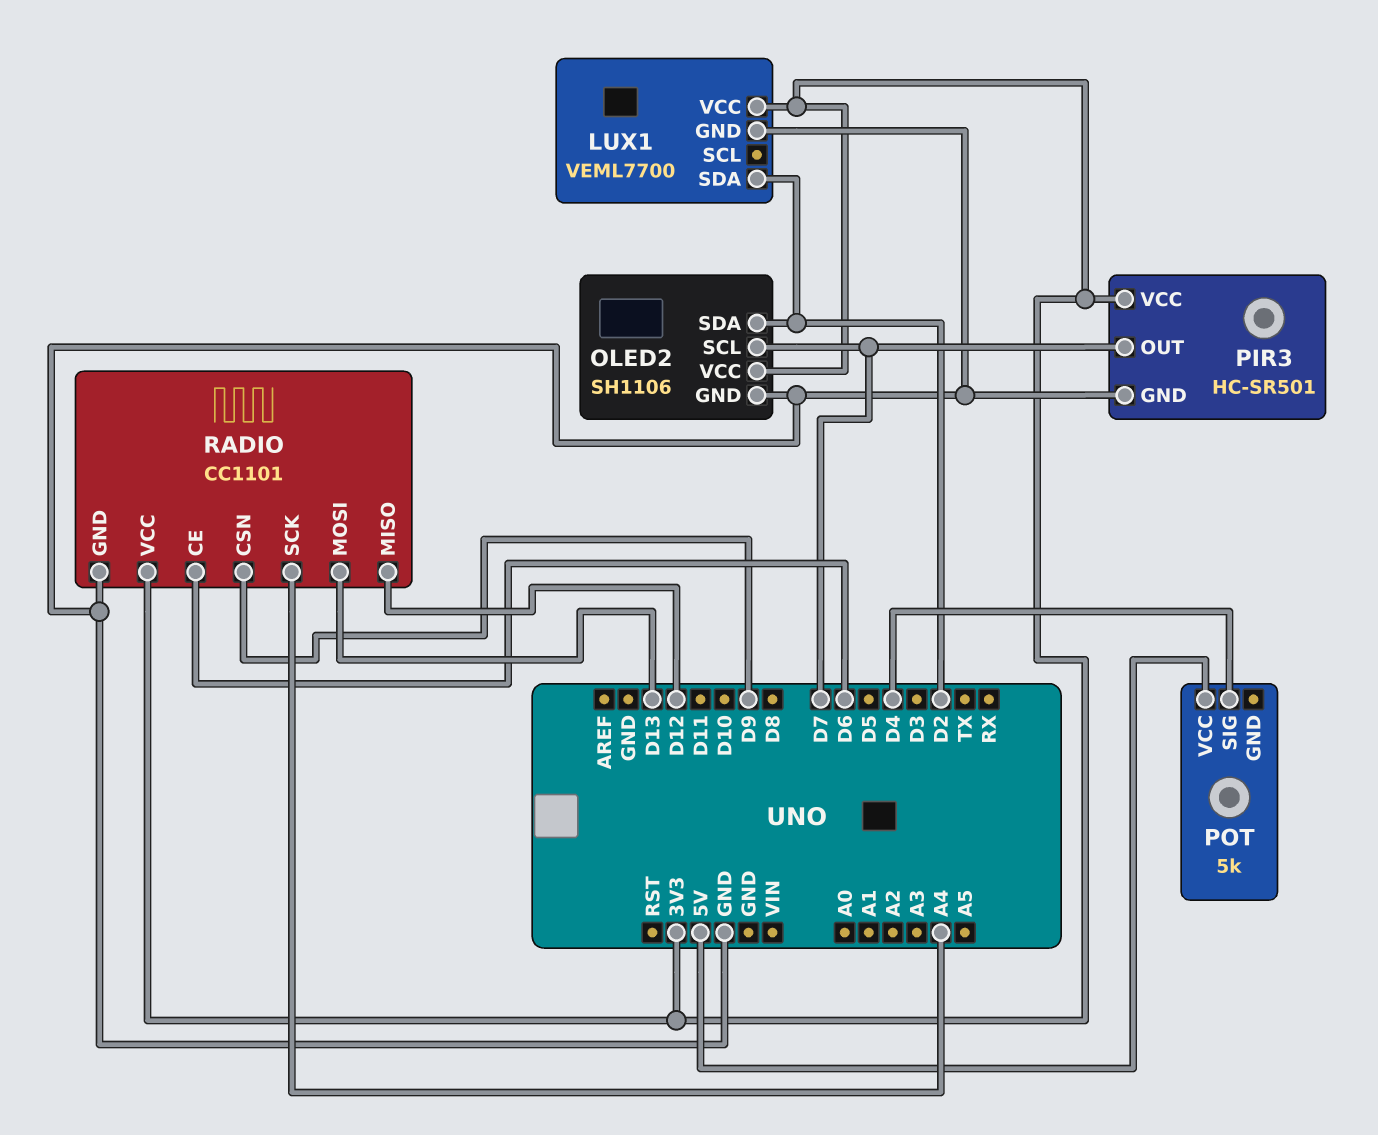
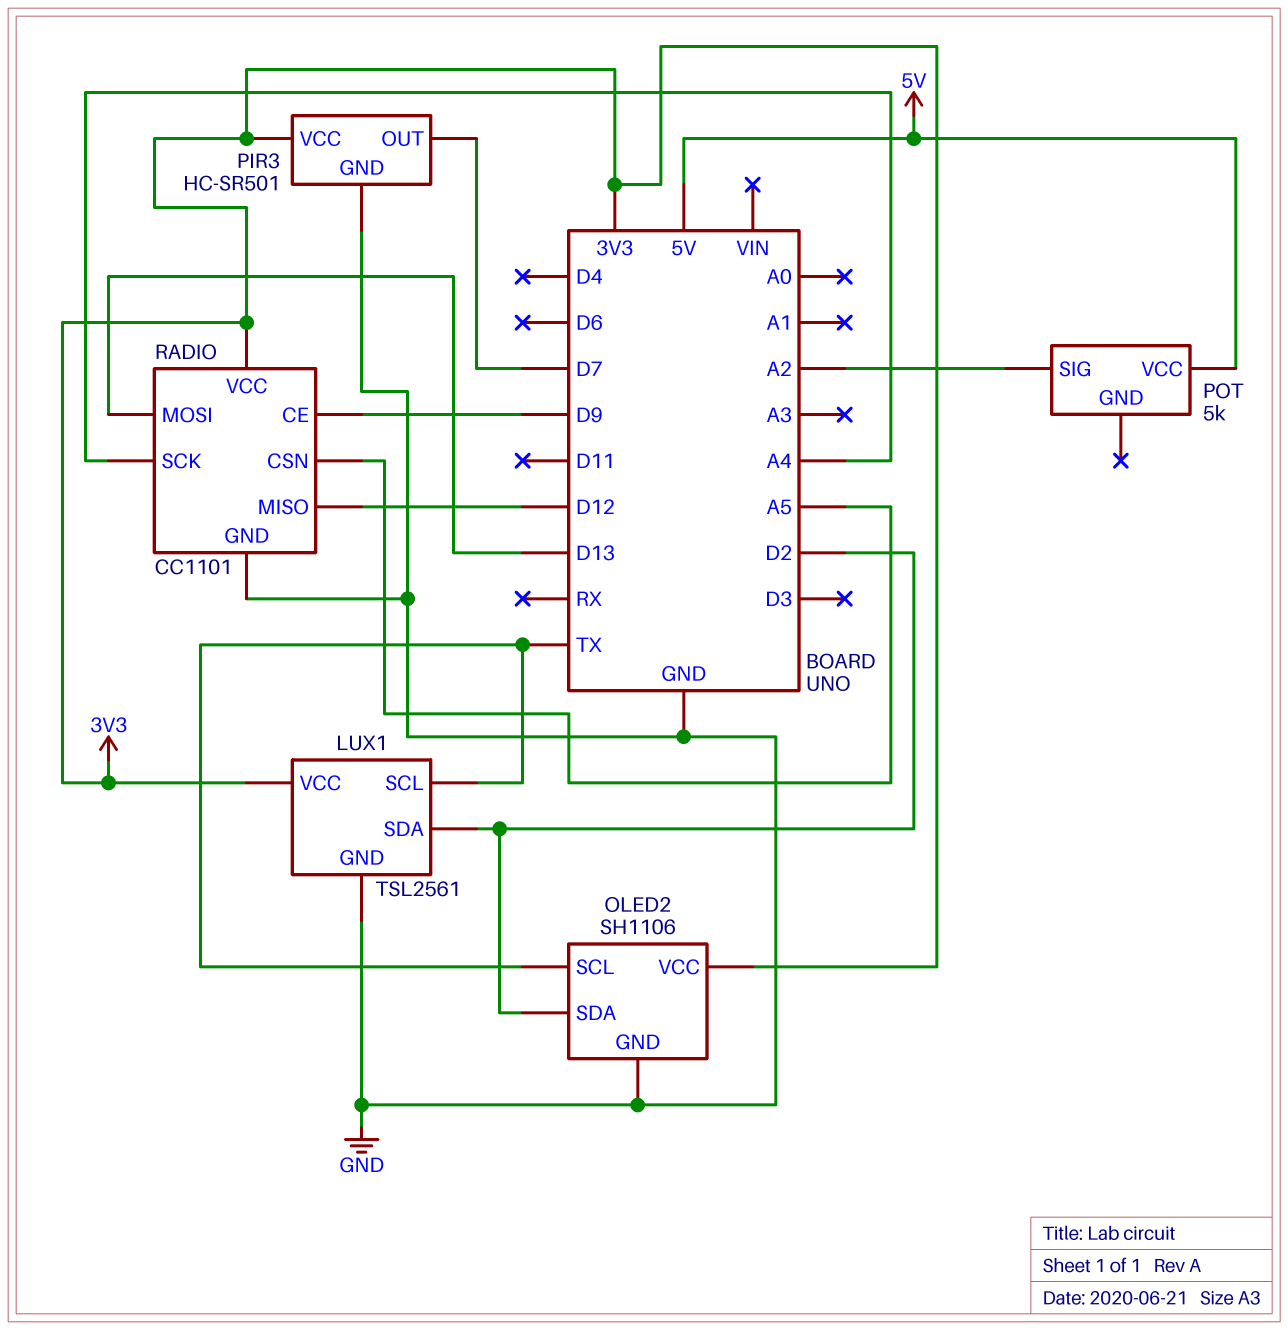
LUX1: VEML7700 -> TSL2561
LUX1 pin SCL: none -> TX
OLED2 pin SCL: D7 -> TX
POT pin SIG: D4 -> A2
RADIO pin CE: D6 -> D9
RADIO pin CSN: D9 -> A5

